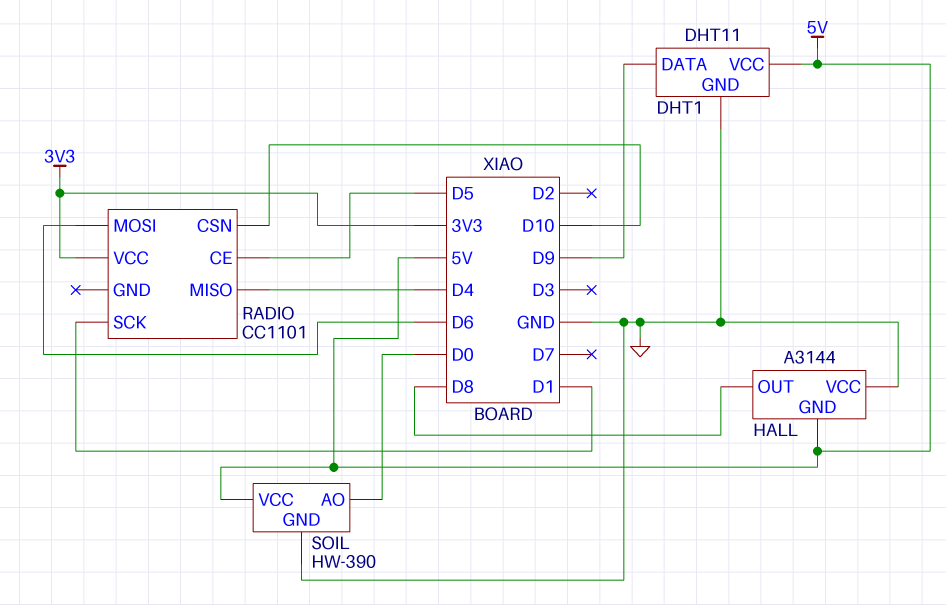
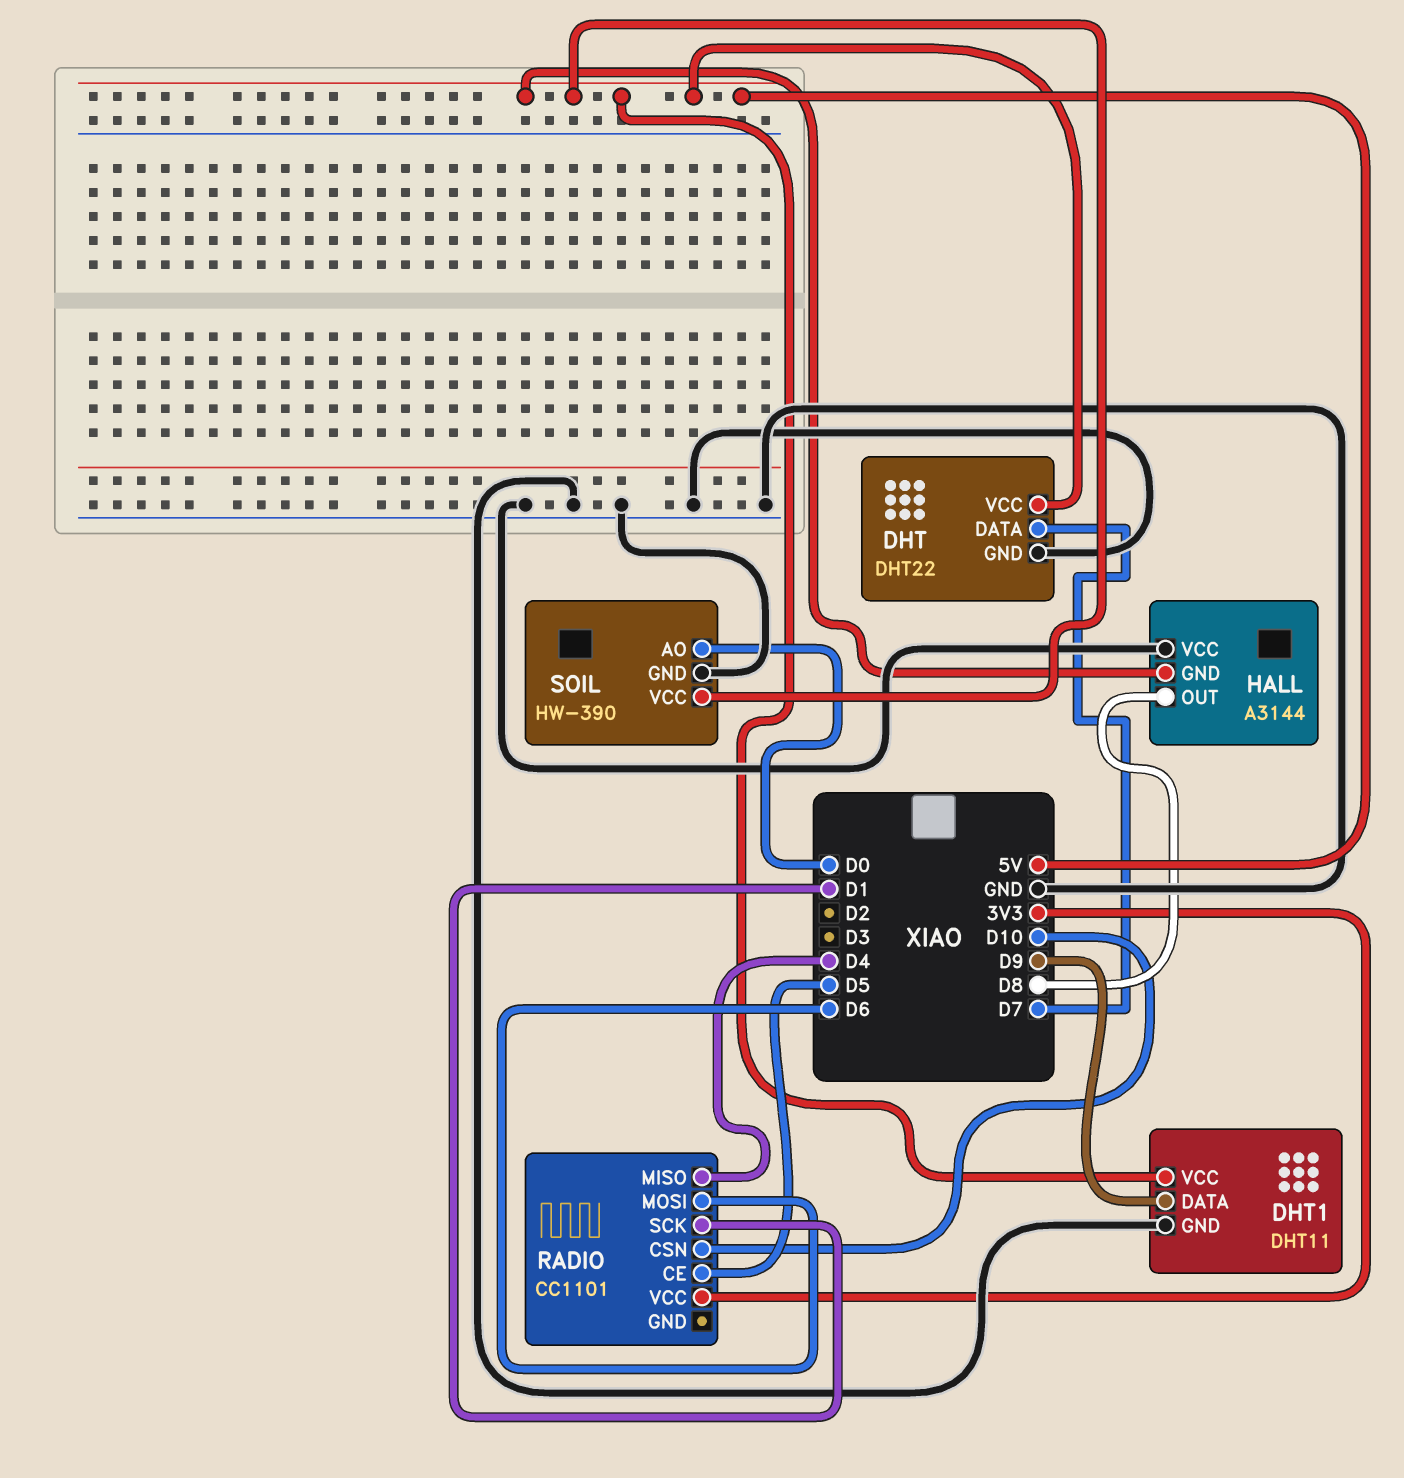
DHT: none -> DHT22
DHT pin DATA: none -> D7
DHT pin GND: none -> GND
DHT pin VCC: none -> 5V

